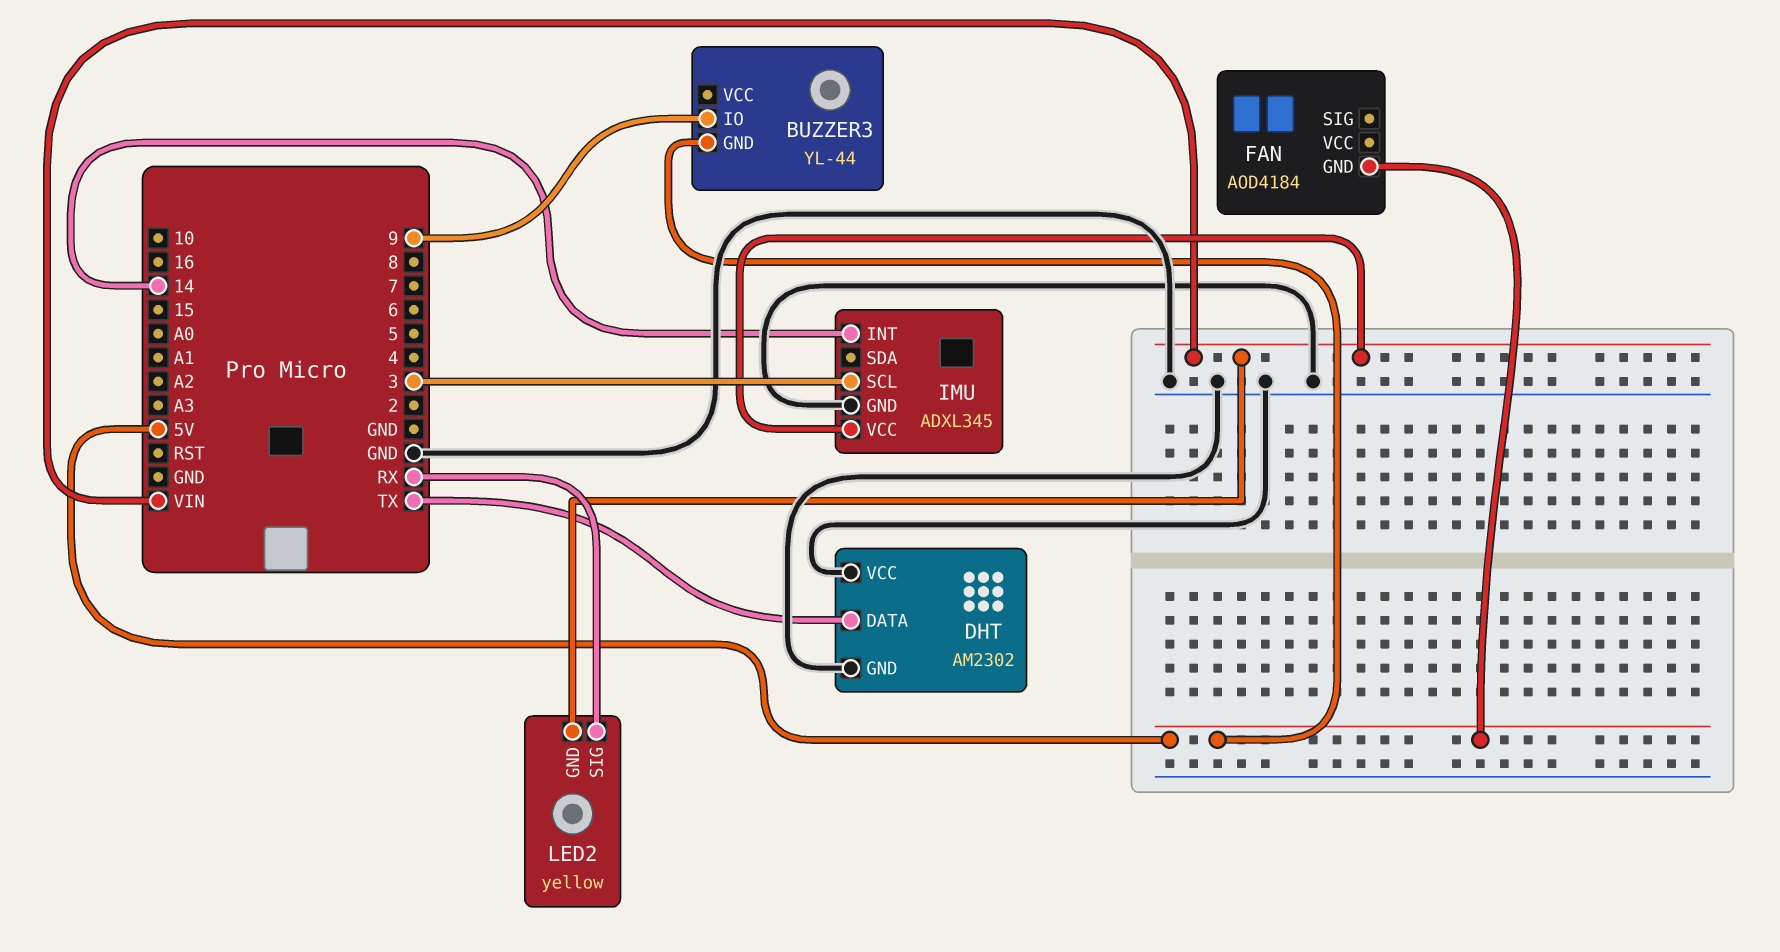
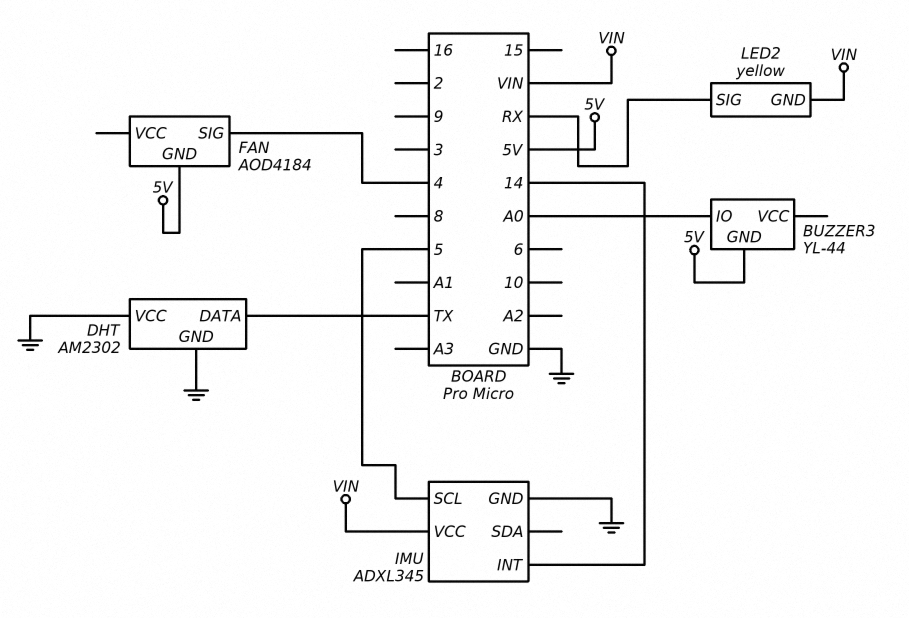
BUZZER3 pin IO: 9 -> A0
FAN pin SIG: none -> 4
IMU pin SCL: 3 -> 5

